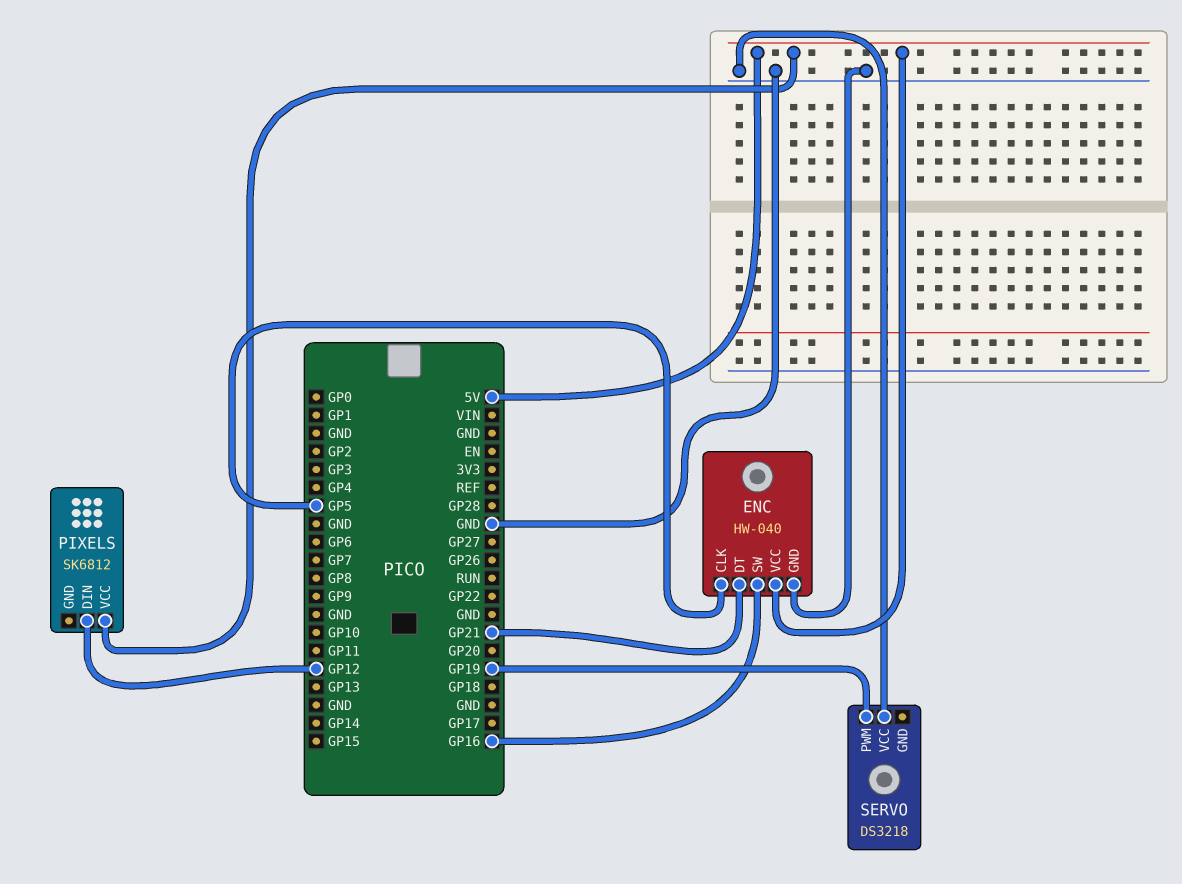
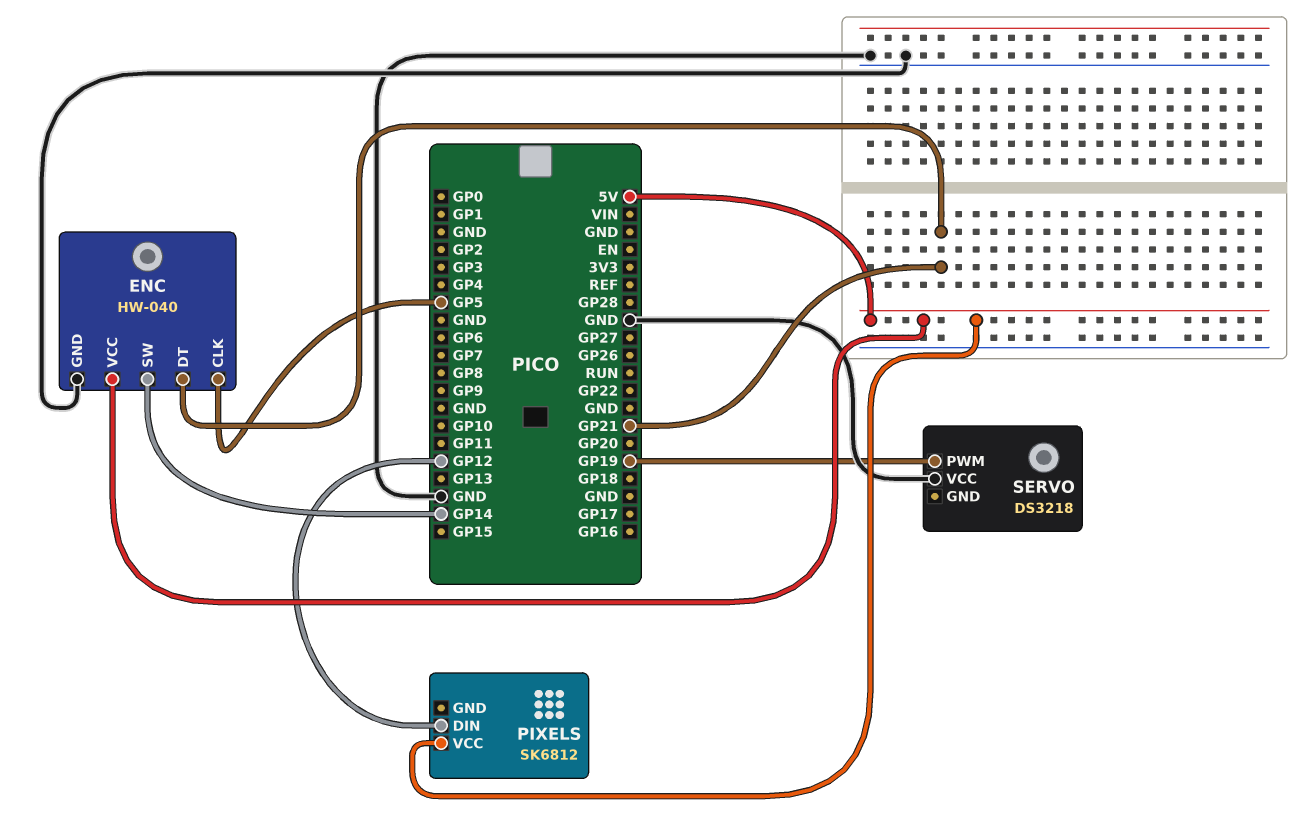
ENC pin SW: GP16 -> GP14

